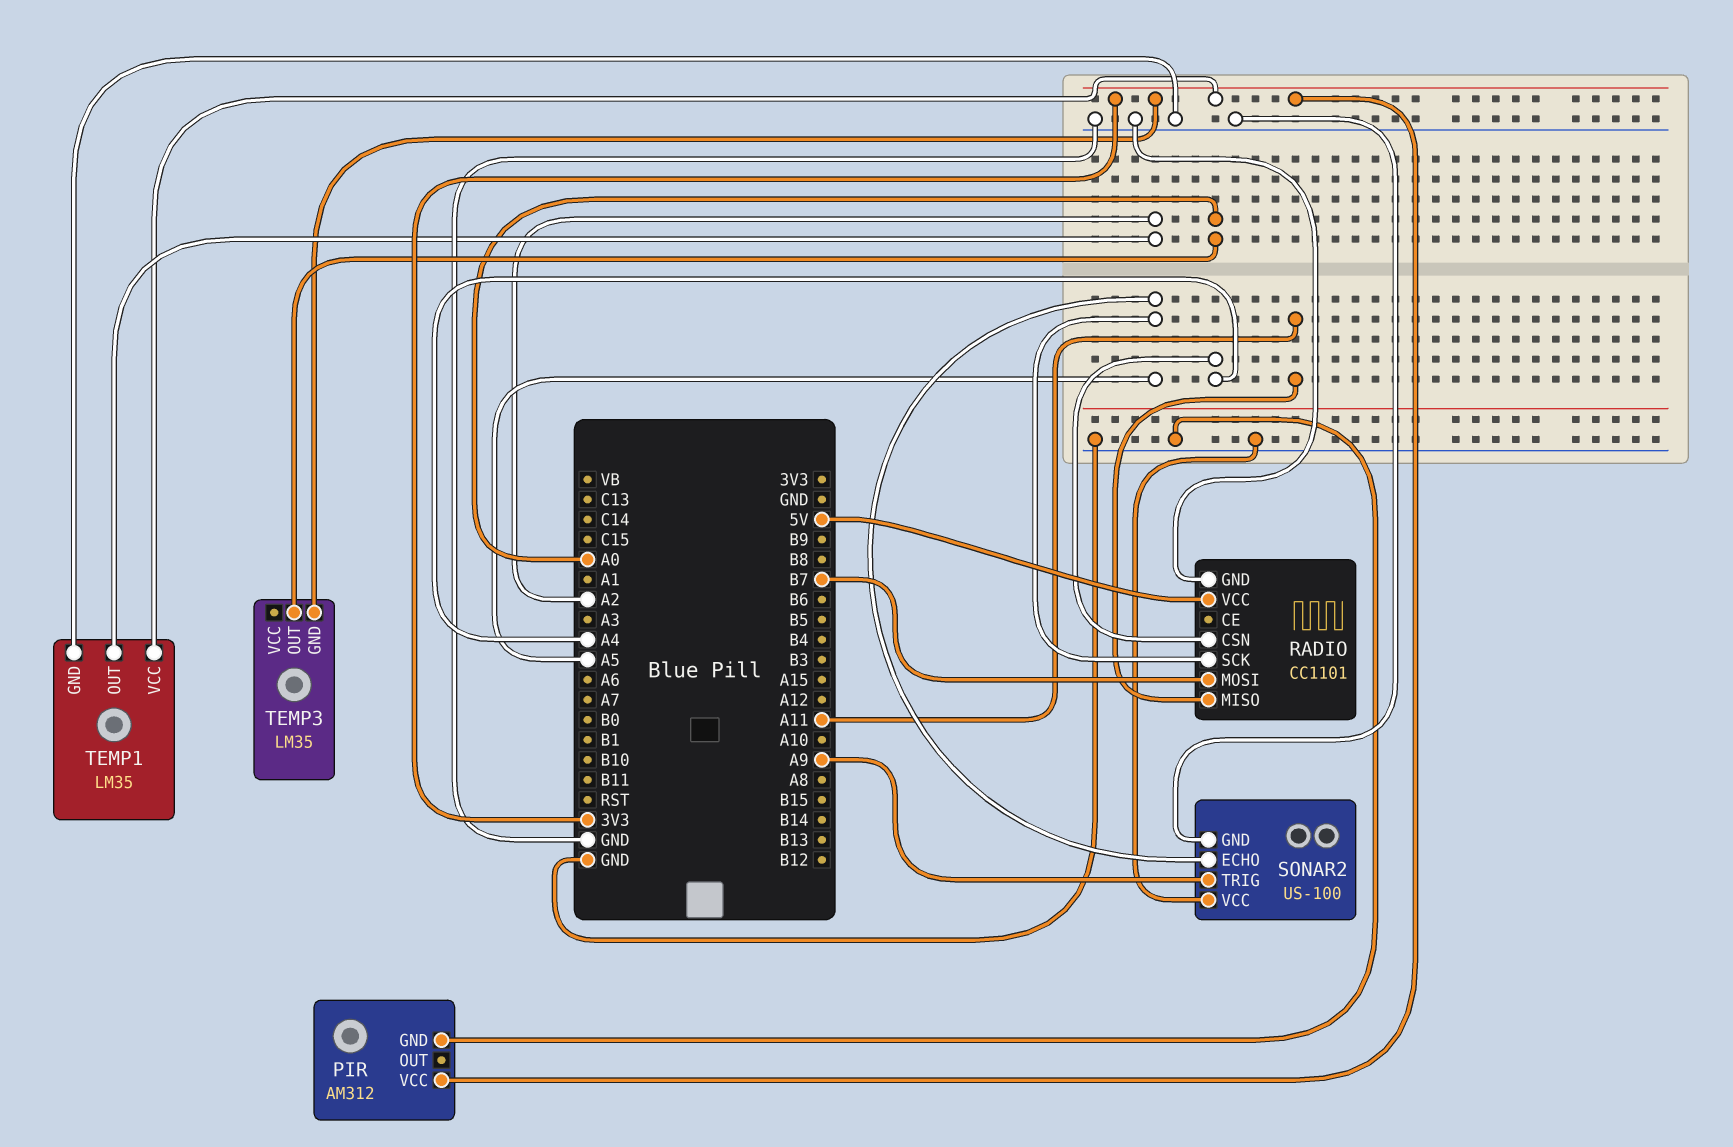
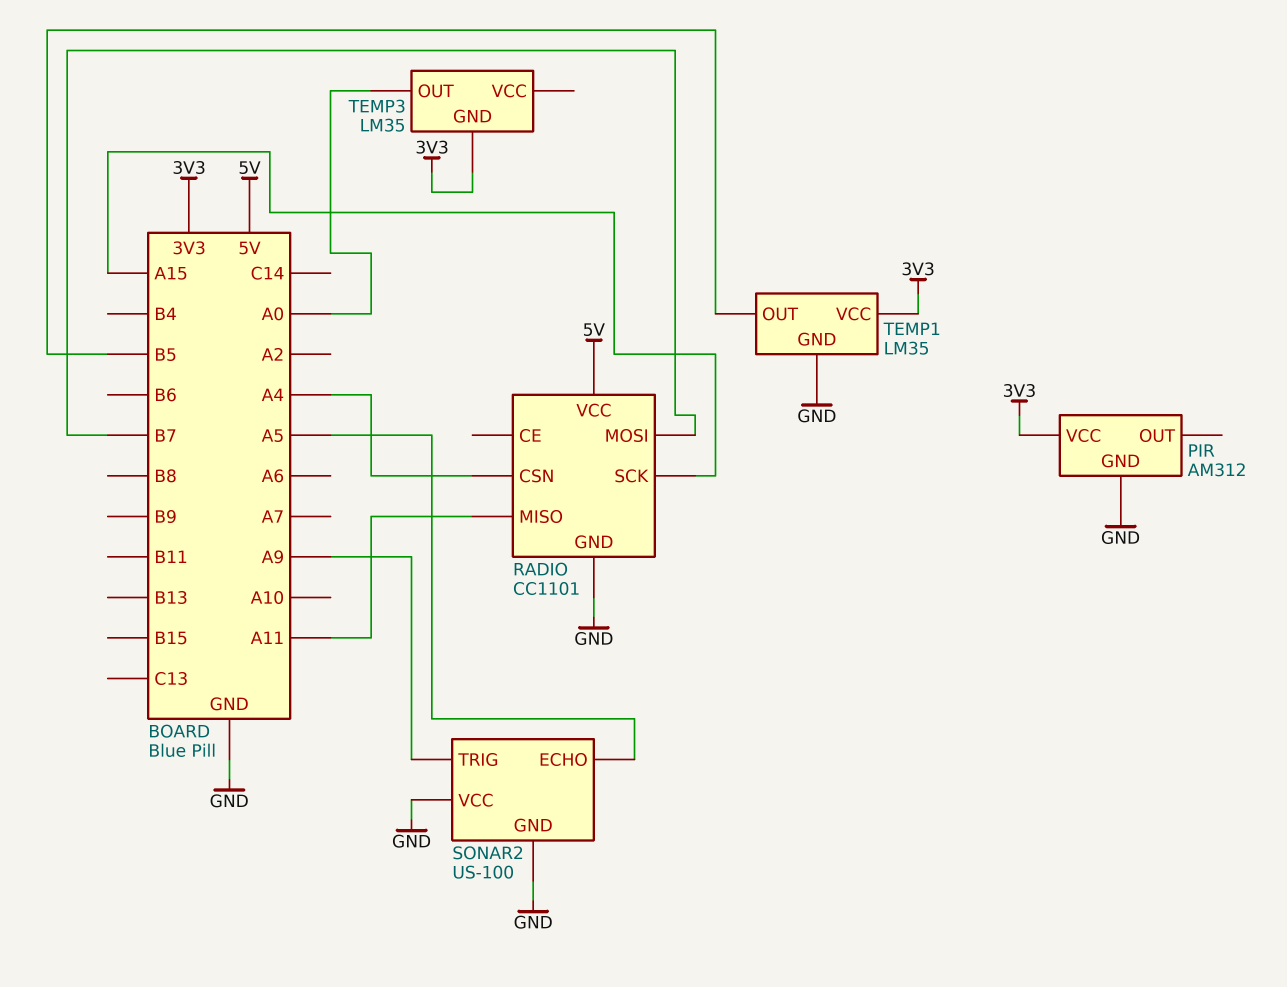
RADIO pin SCK: A5 -> A15
TEMP1 pin OUT: A2 -> B5

